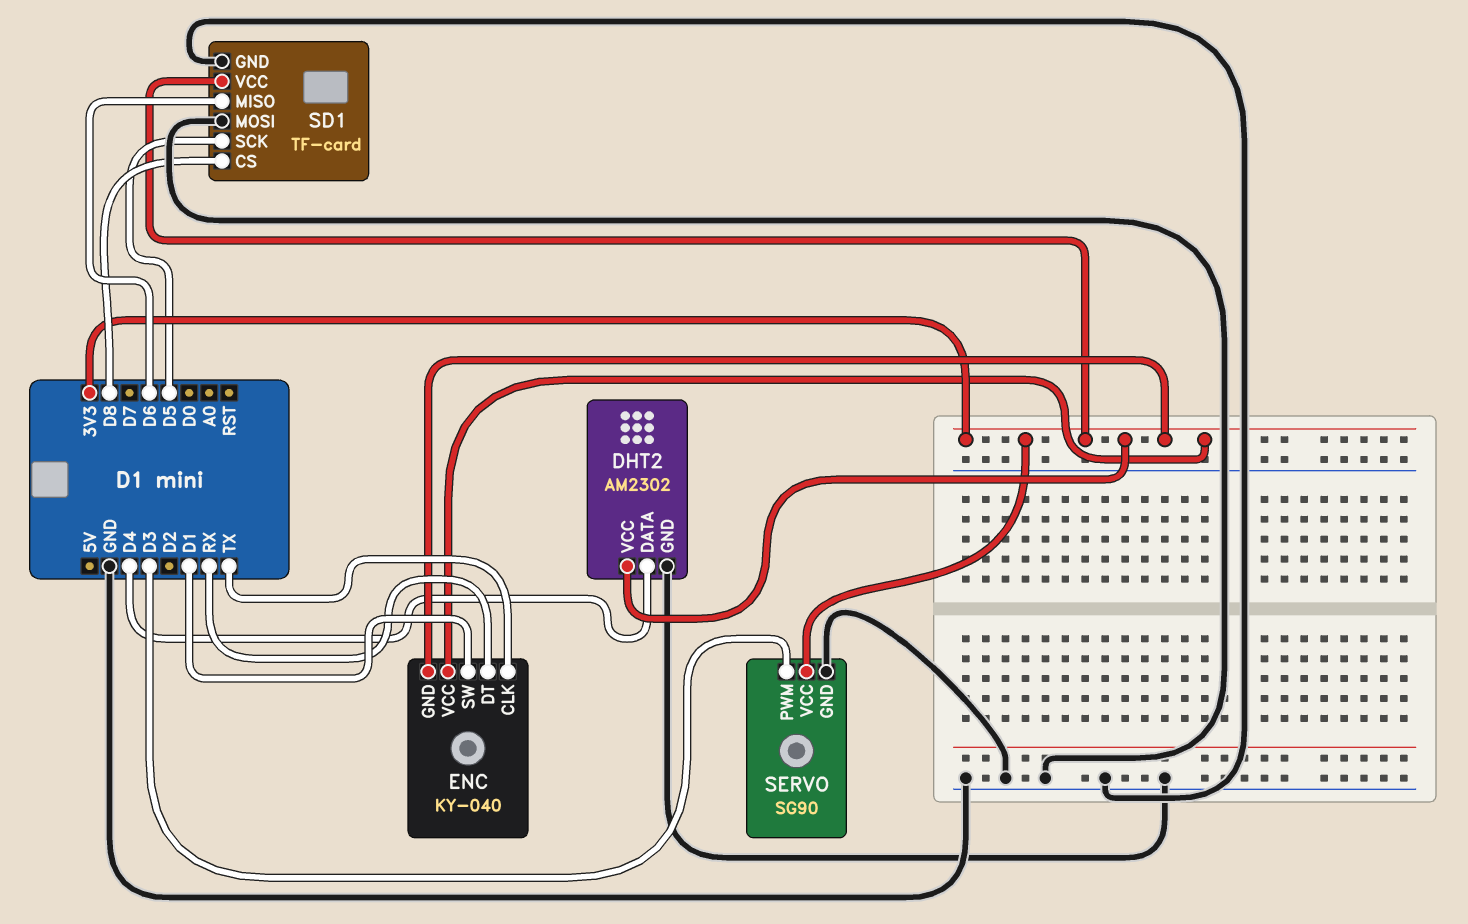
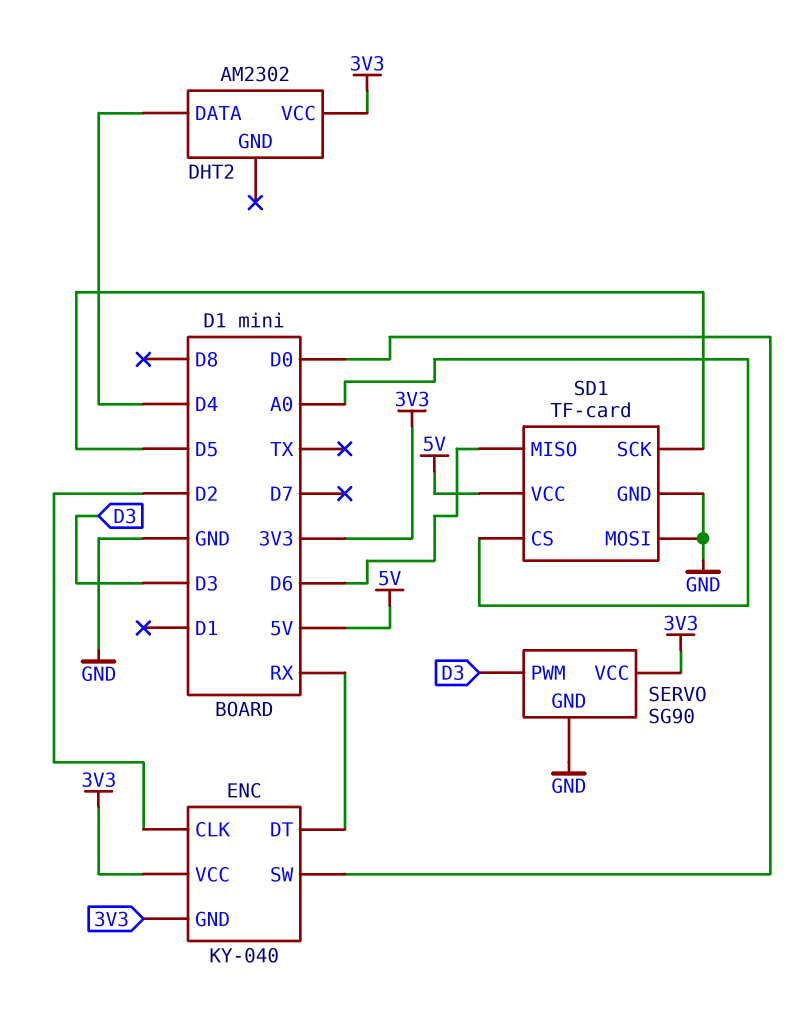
DHT2 pin GND: GND -> none
ENC pin CLK: TX -> D2
ENC pin SW: D1 -> D0
SD1 pin CS: D8 -> A0
SD1 pin VCC: 3V3 -> 5V

